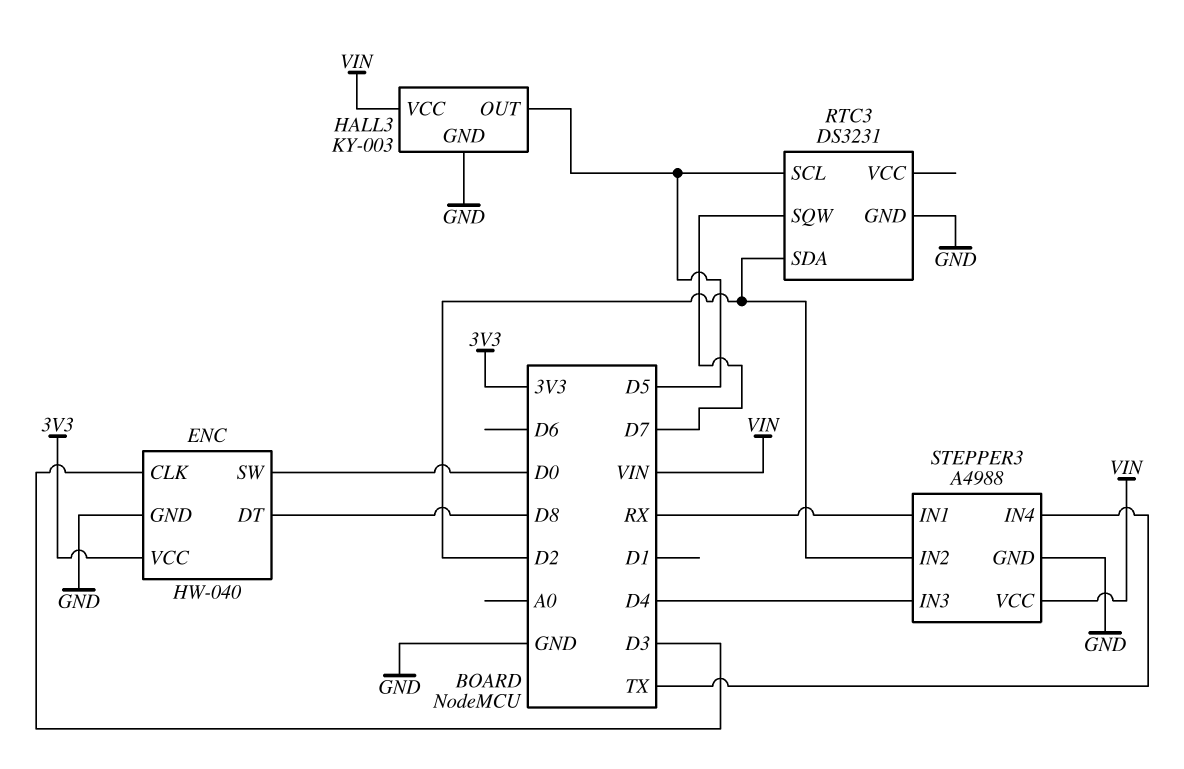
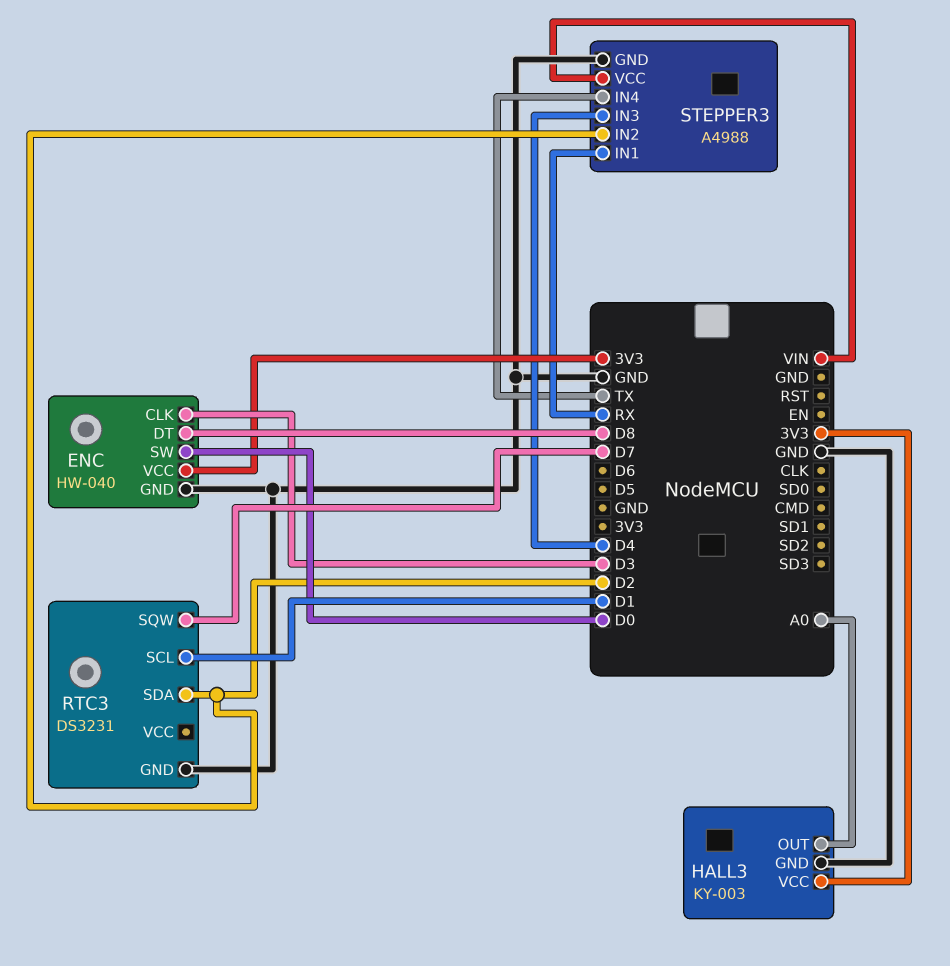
HALL3 pin OUT: D5 -> A0
HALL3 pin VCC: VIN -> 3V3
RTC3 pin SCL: D5 -> D1

